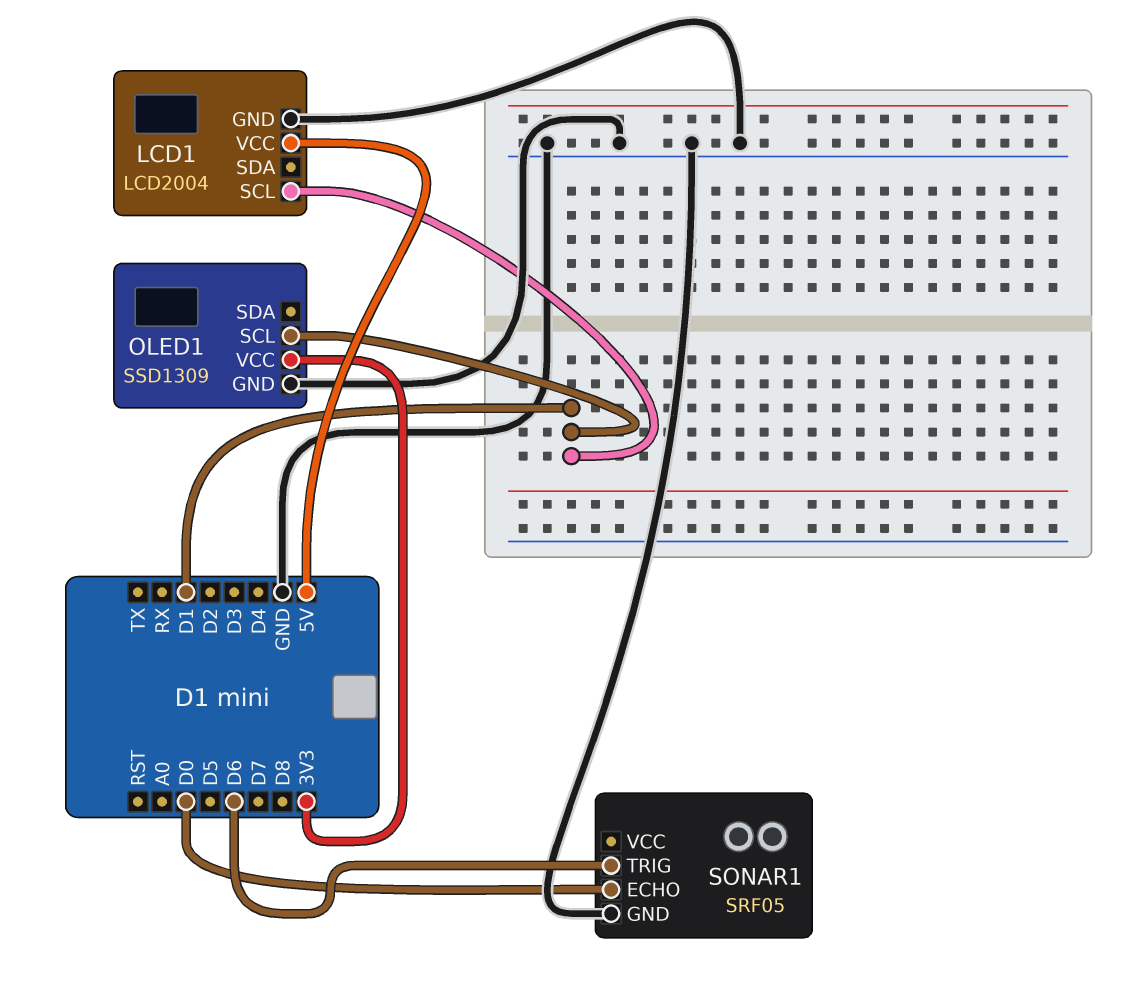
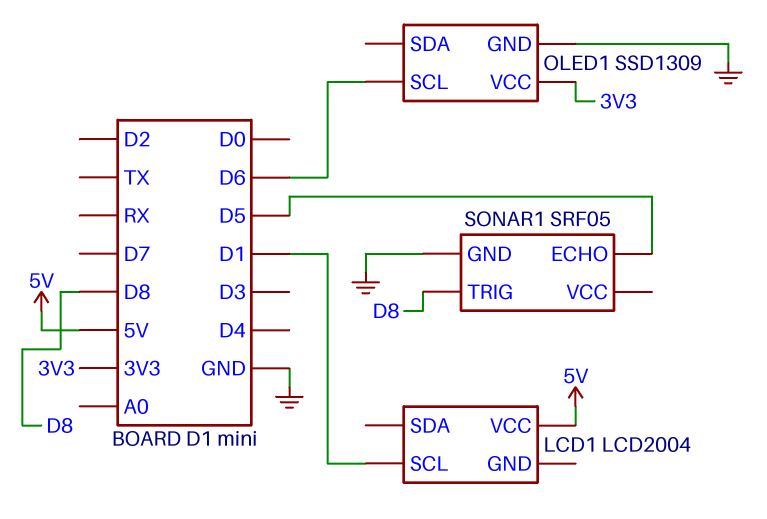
LCD1 pin GND: GND -> none
OLED1 pin SCL: D1 -> D6
SONAR1 pin ECHO: D0 -> D5
SONAR1 pin TRIG: D6 -> D8

